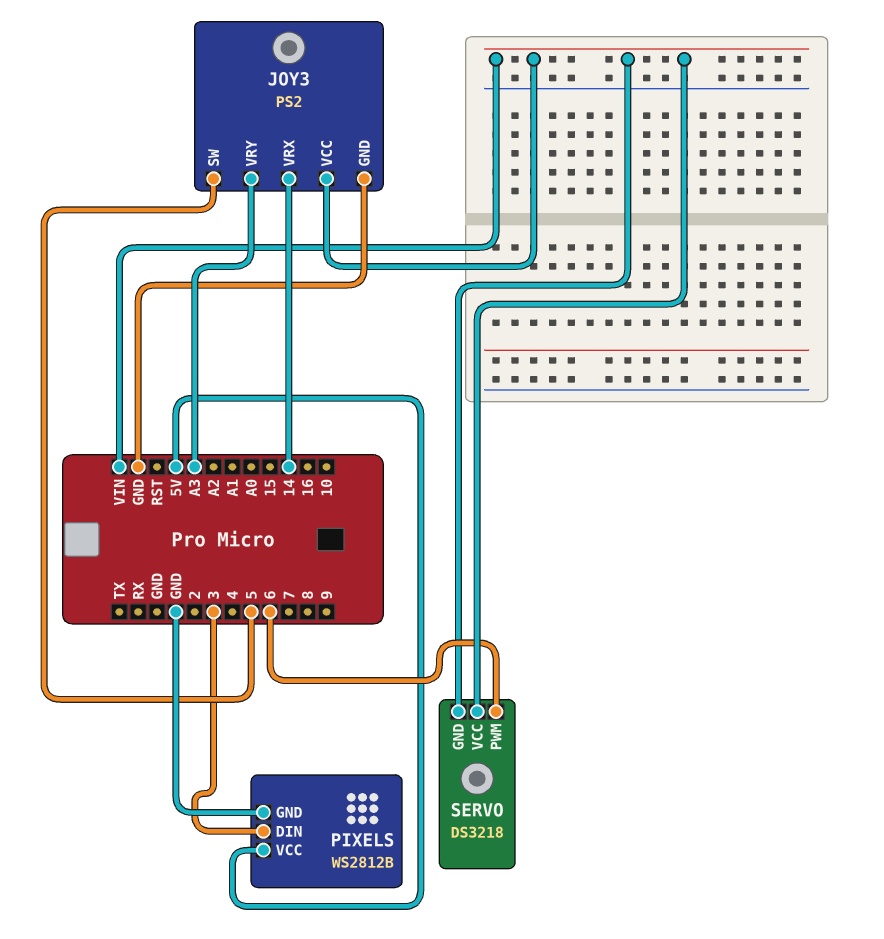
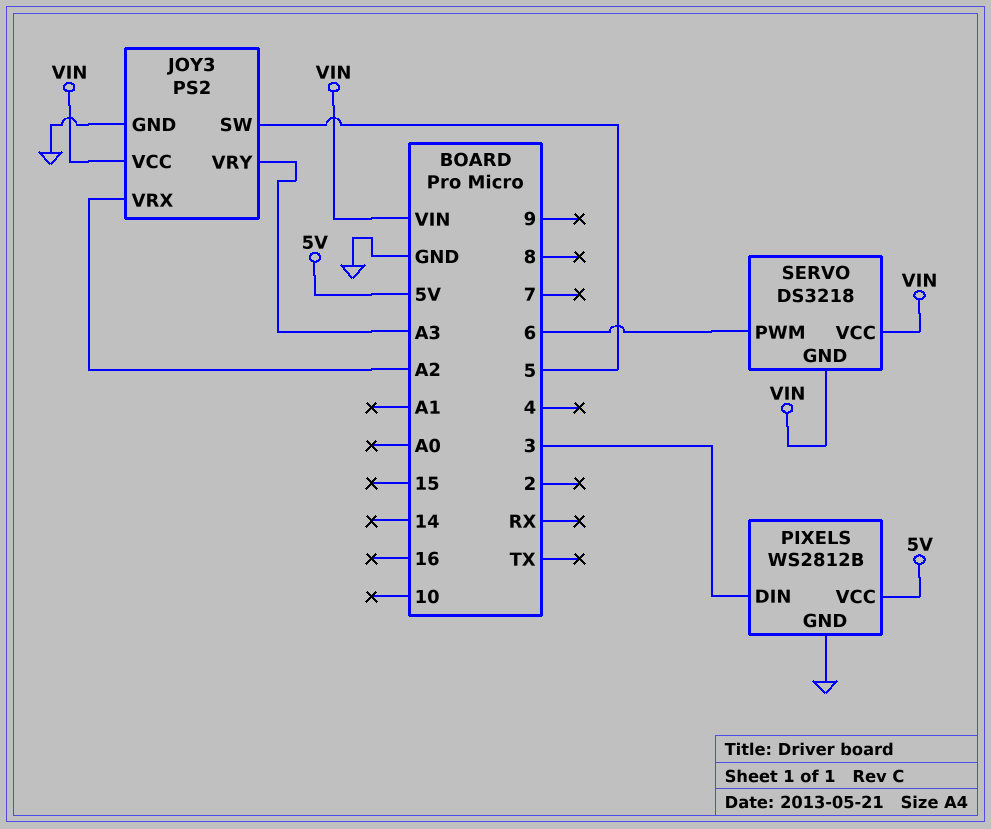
JOY3 pin VRX: 14 -> A2

